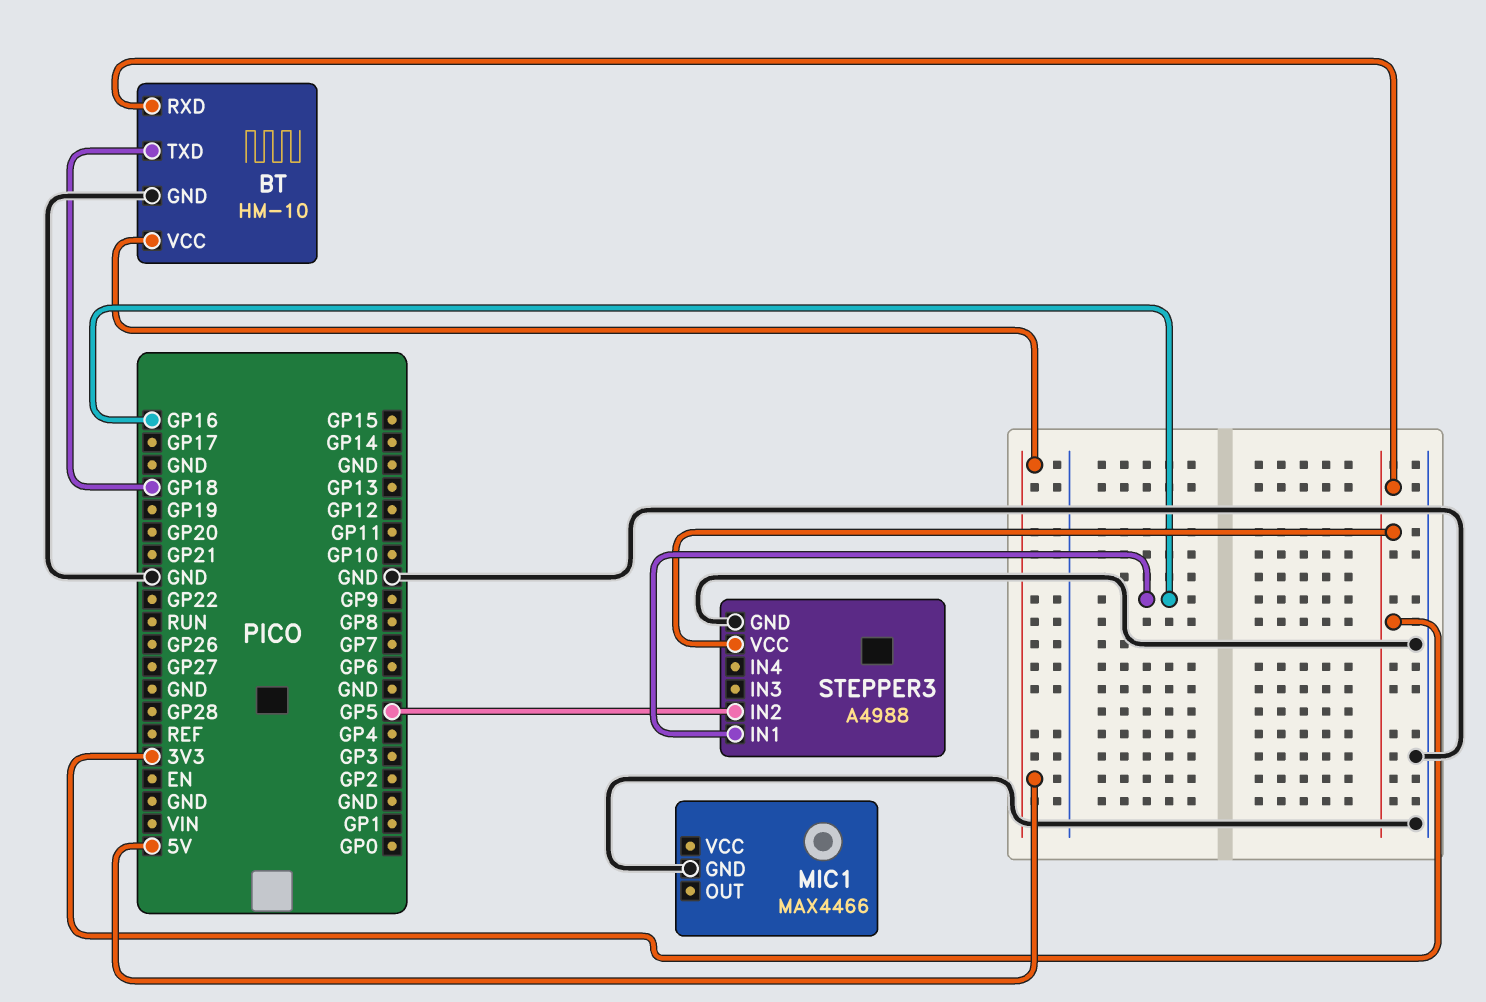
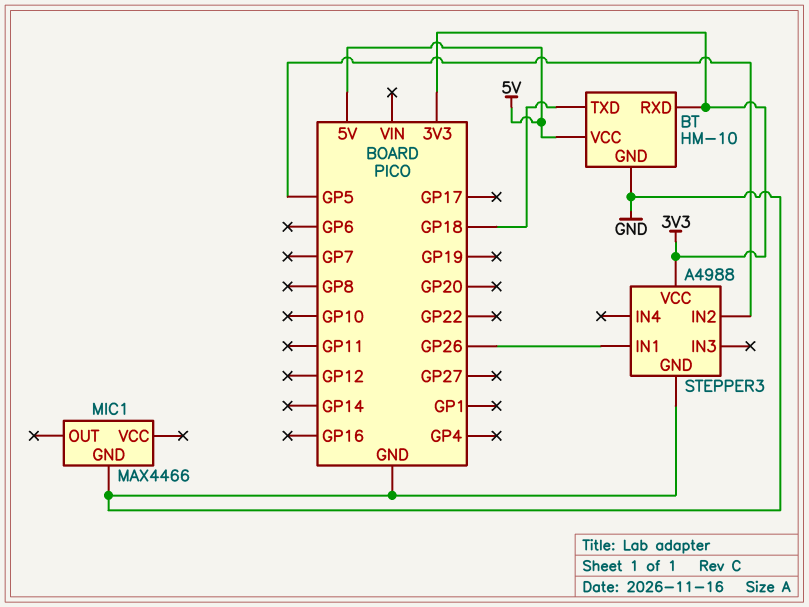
STEPPER3 pin IN1: GP16 -> GP26

